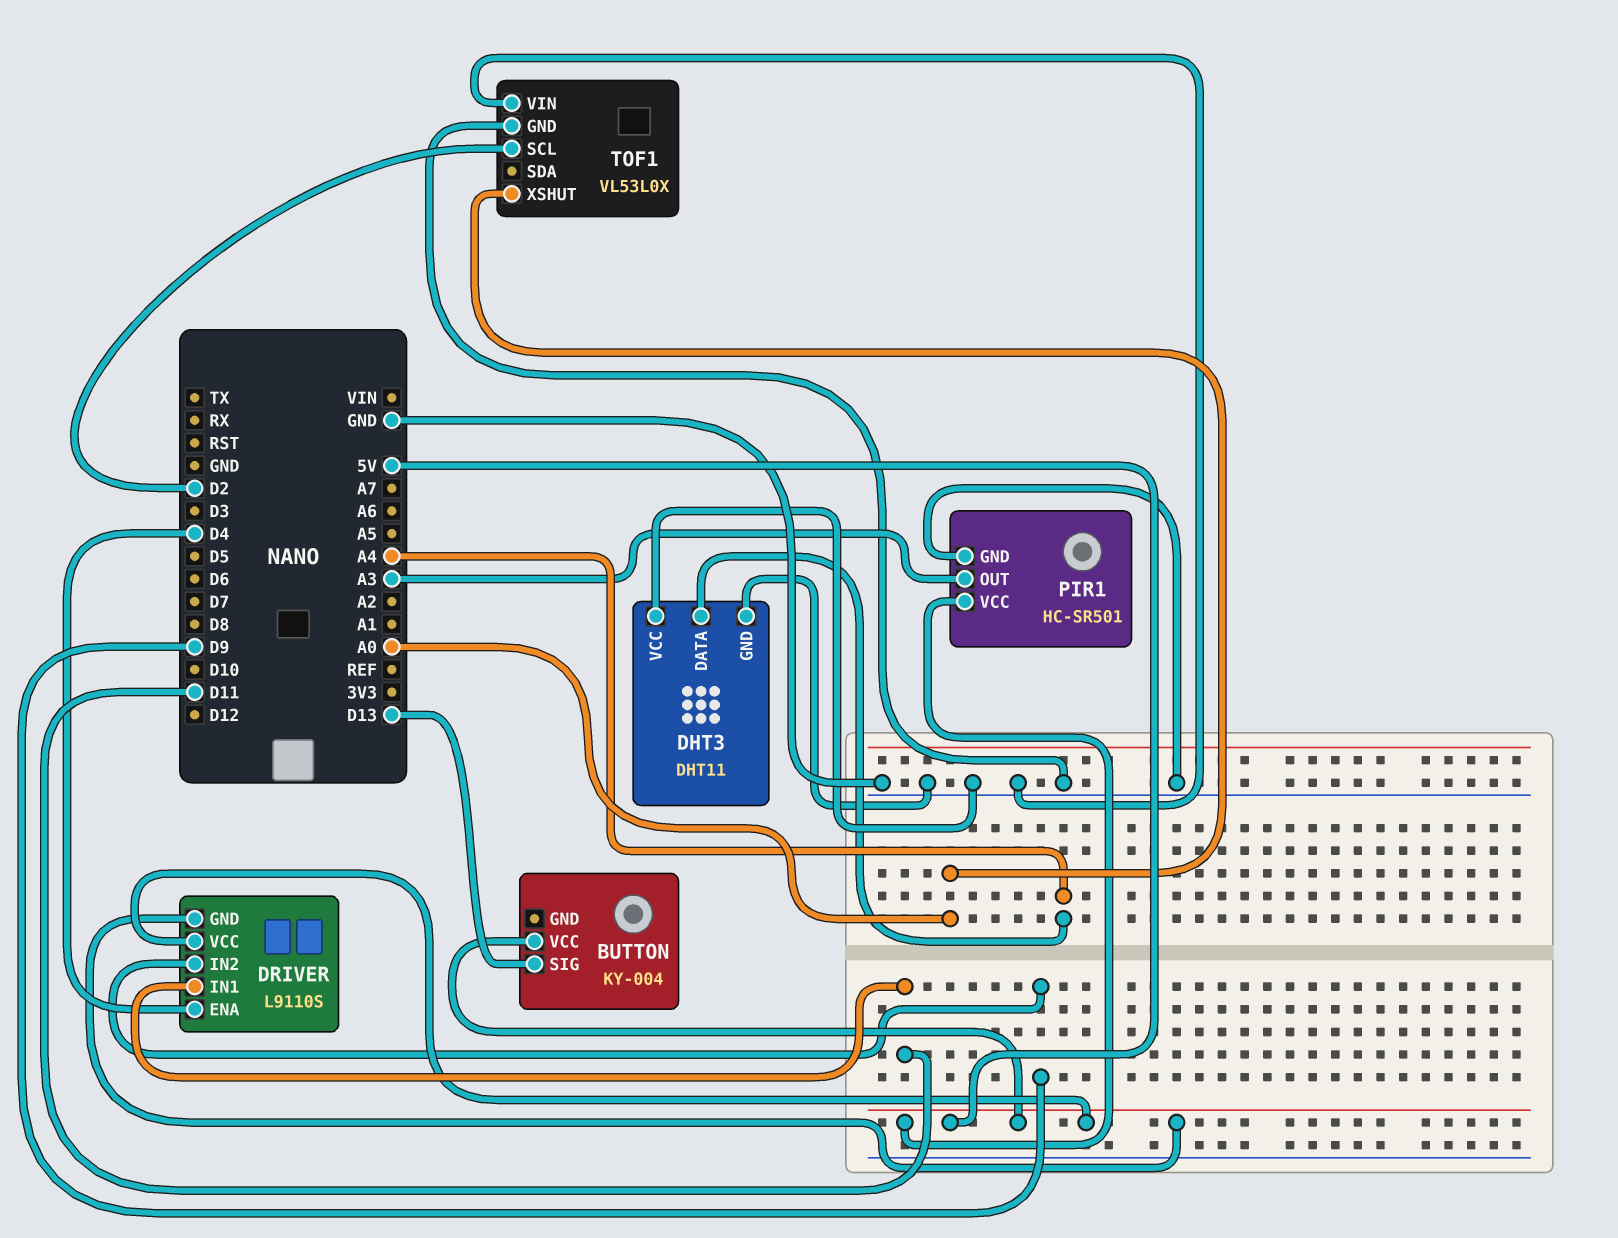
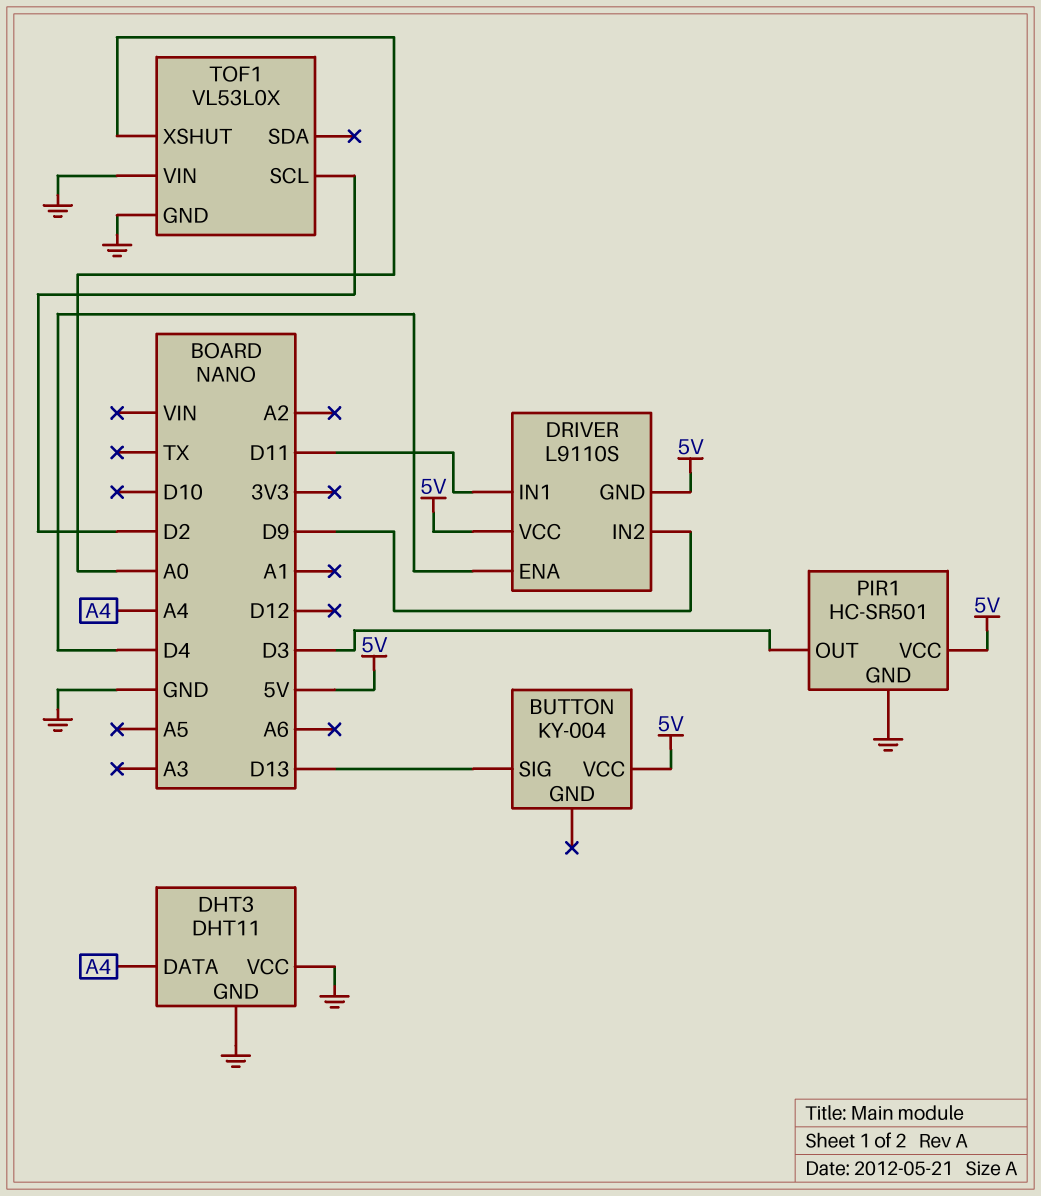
PIR1 pin OUT: A3 -> D3

